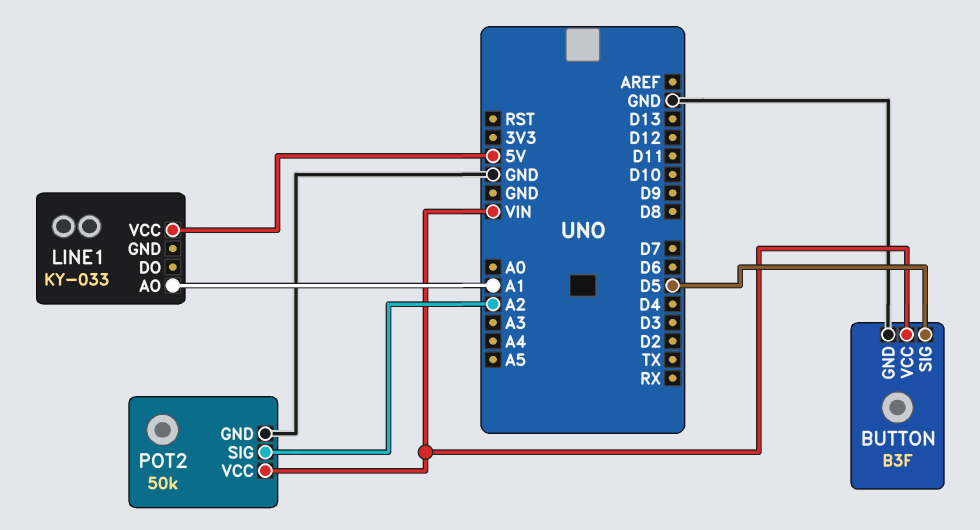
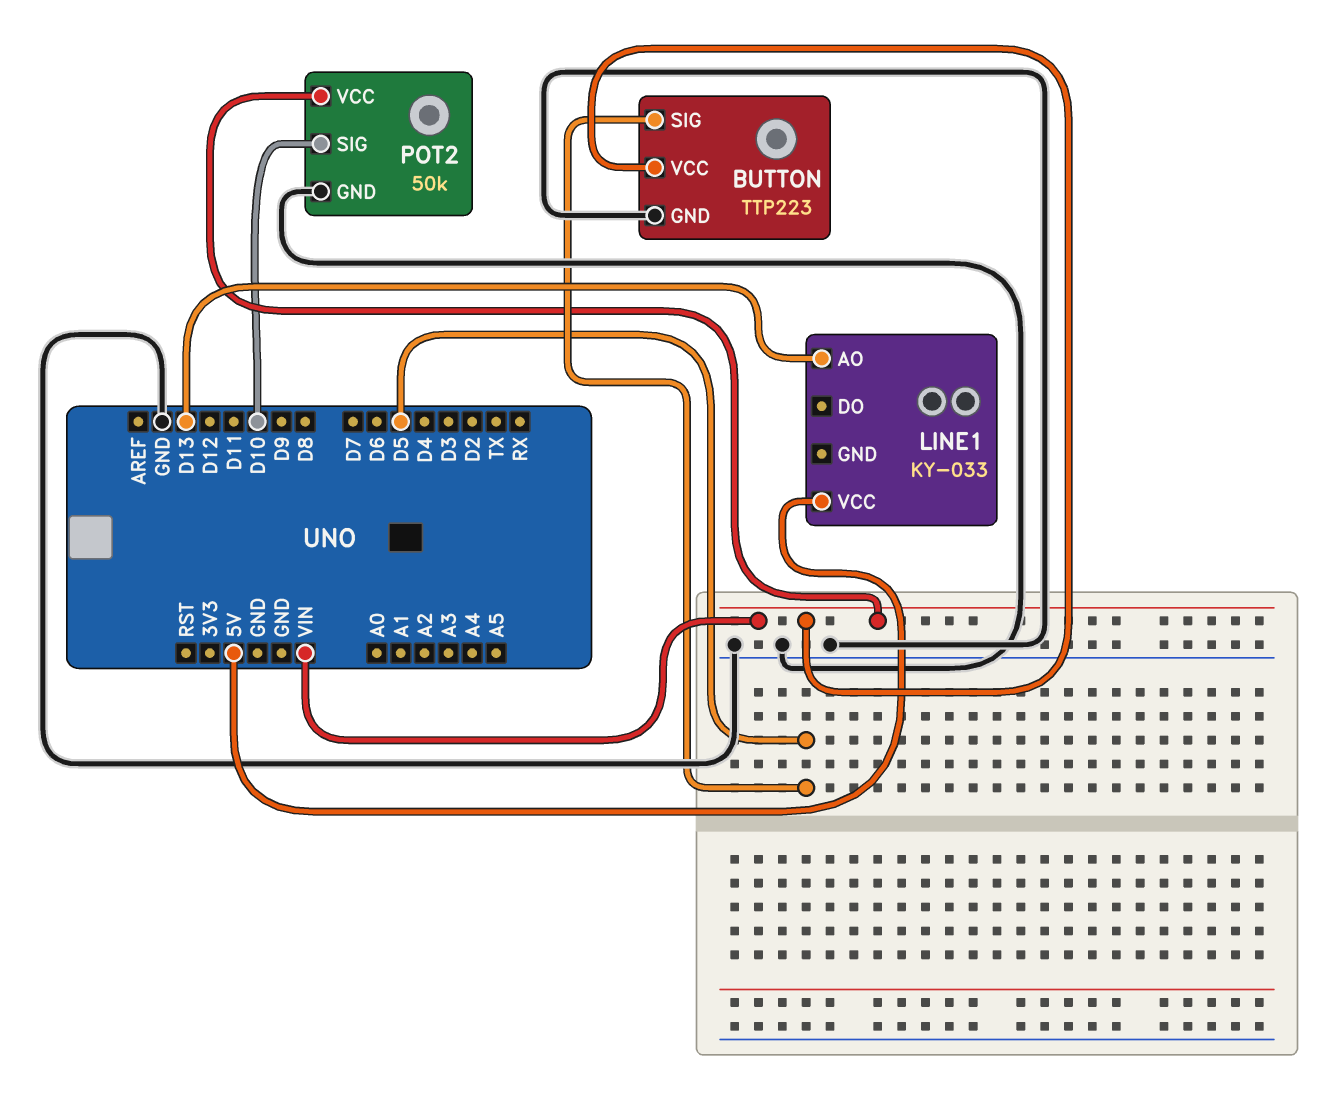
BUTTON: B3F -> TTP223
LINE1 pin AO: A1 -> D13
POT2 pin SIG: A2 -> D10

